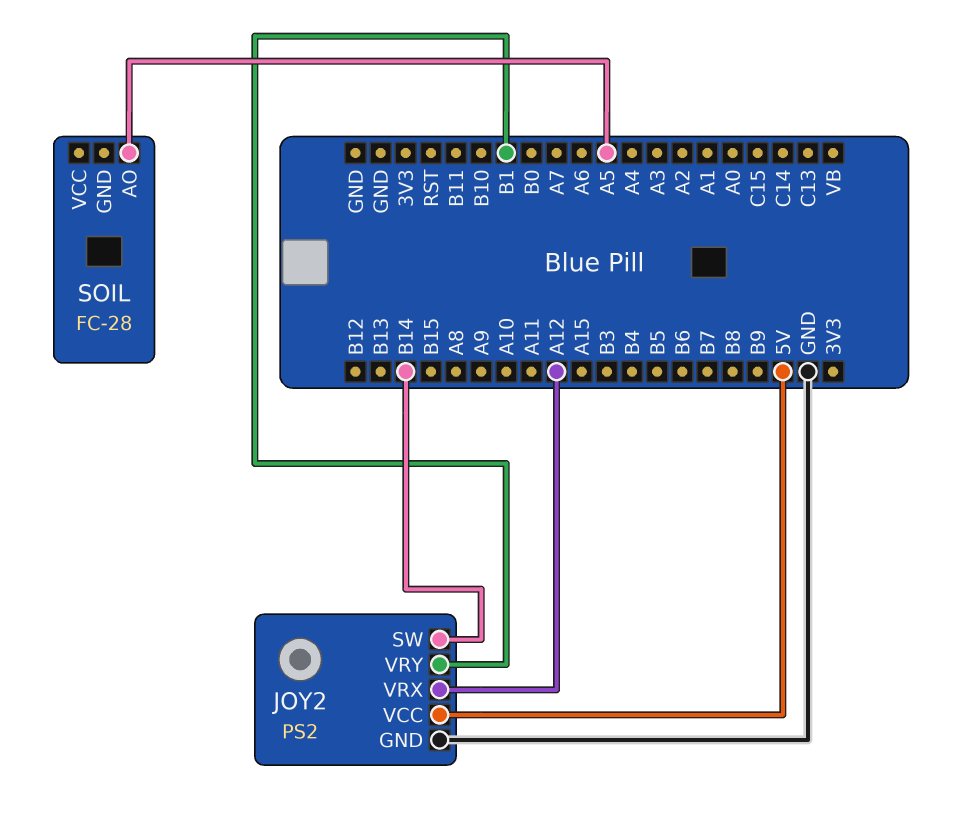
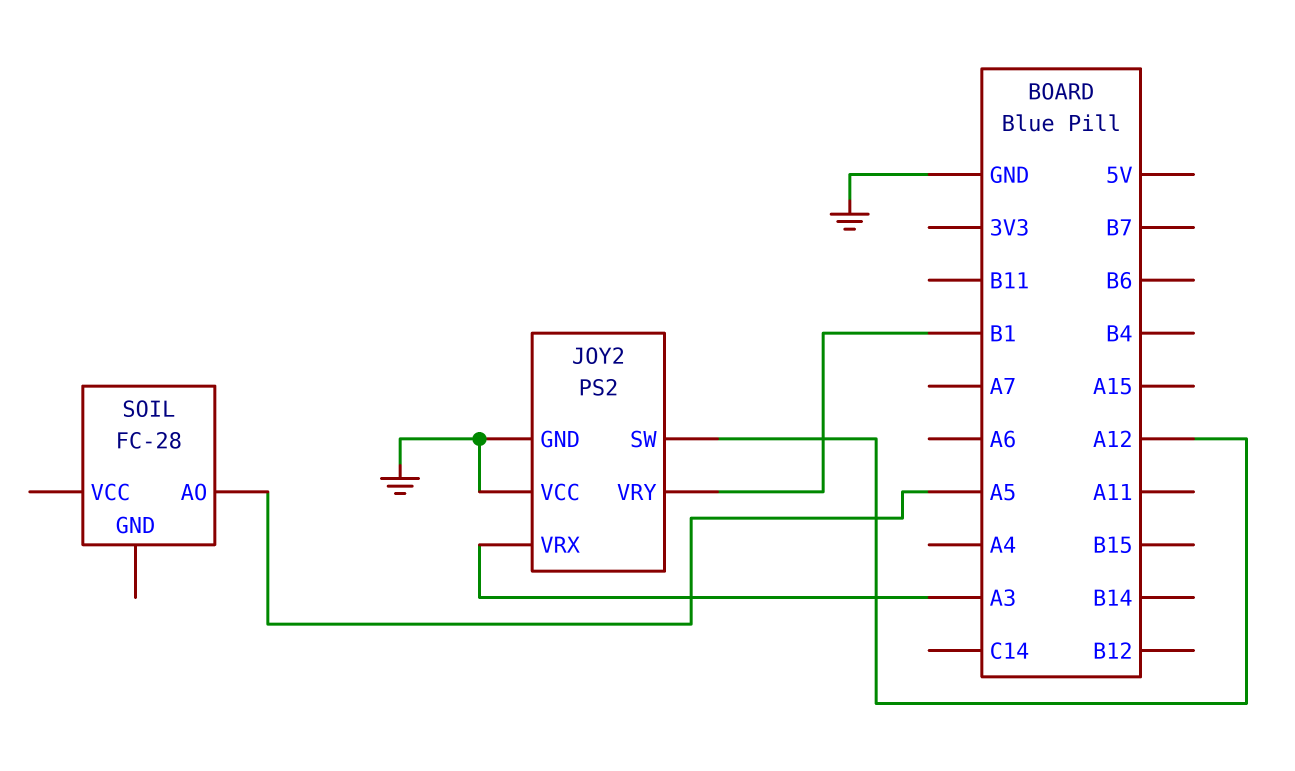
JOY2 pin SW: B14 -> A12
JOY2 pin VCC: 5V -> GND
JOY2 pin VRX: A12 -> A3

